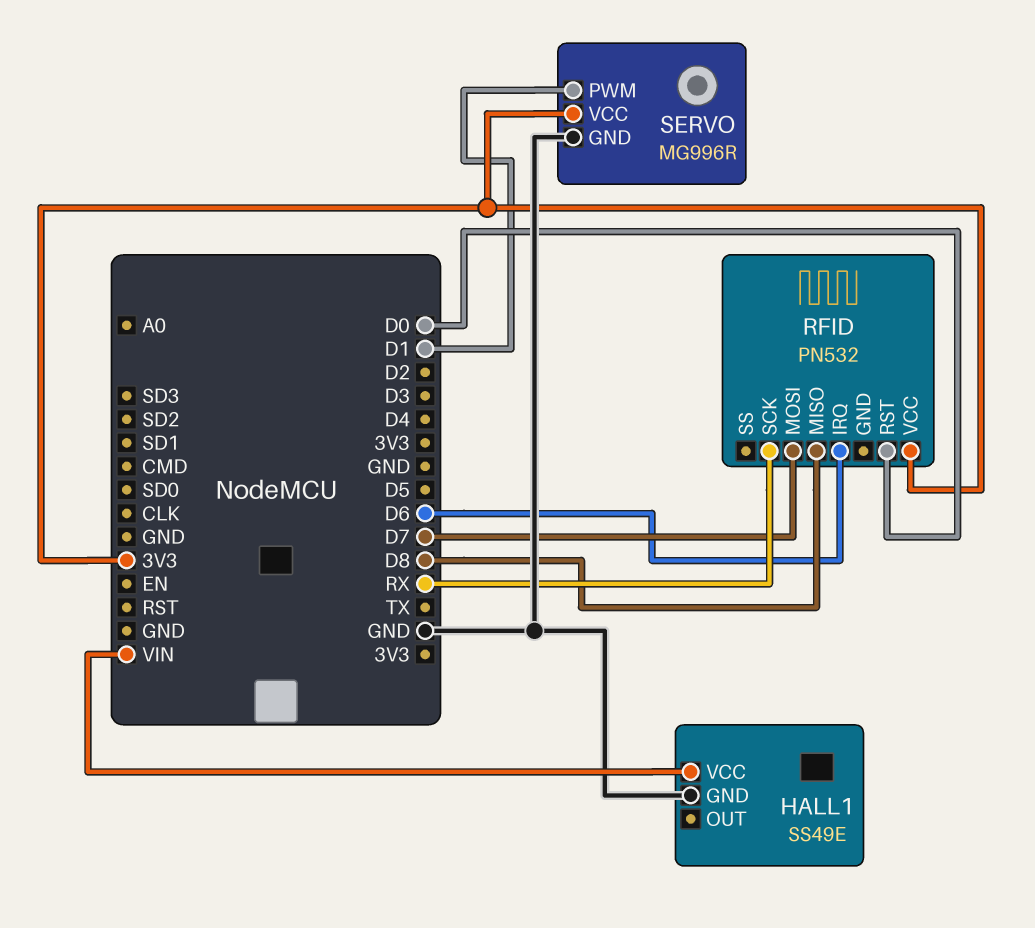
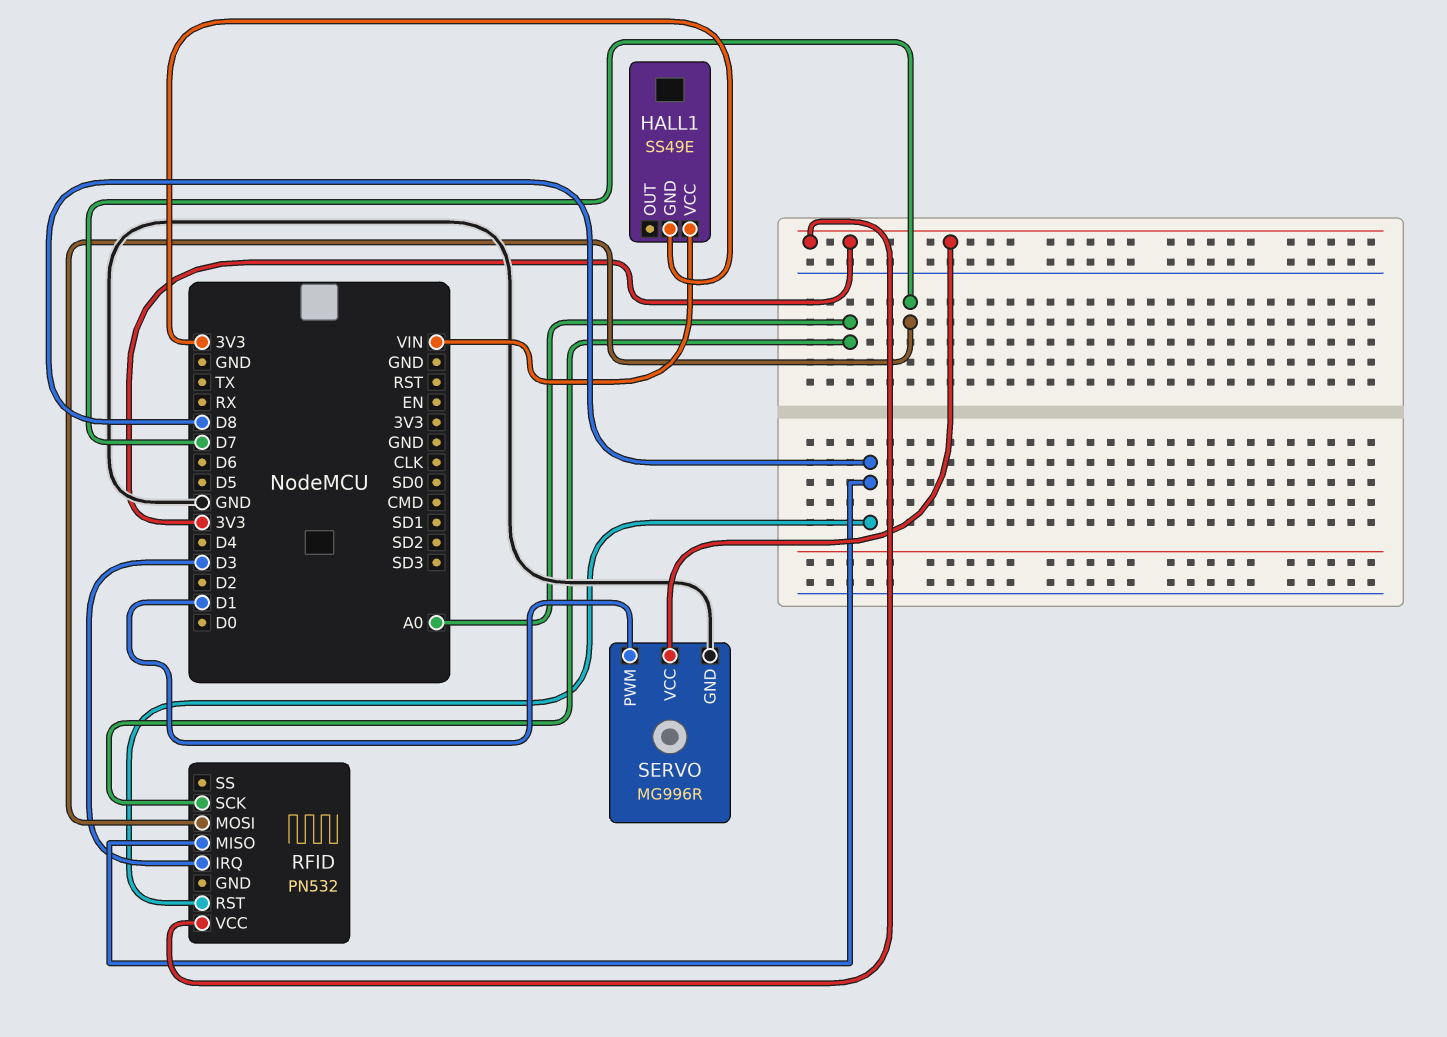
HALL1 pin GND: GND -> 3V3
RFID pin IRQ: D6 -> D3
RFID pin RST: D0 -> D8
RFID pin SCK: RX -> A0

